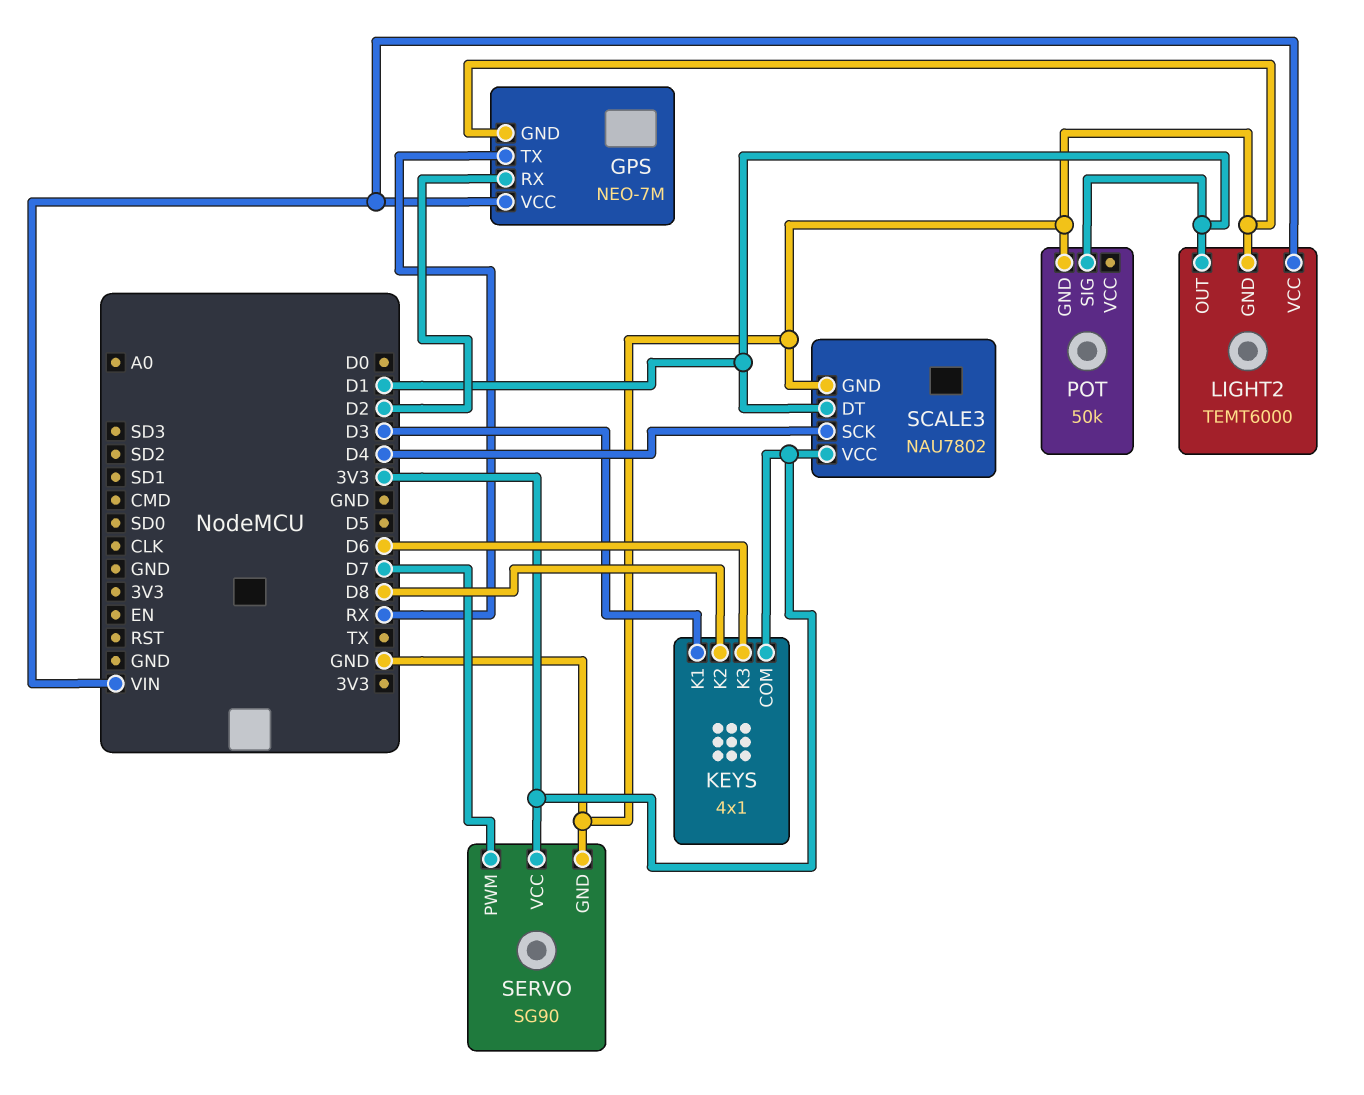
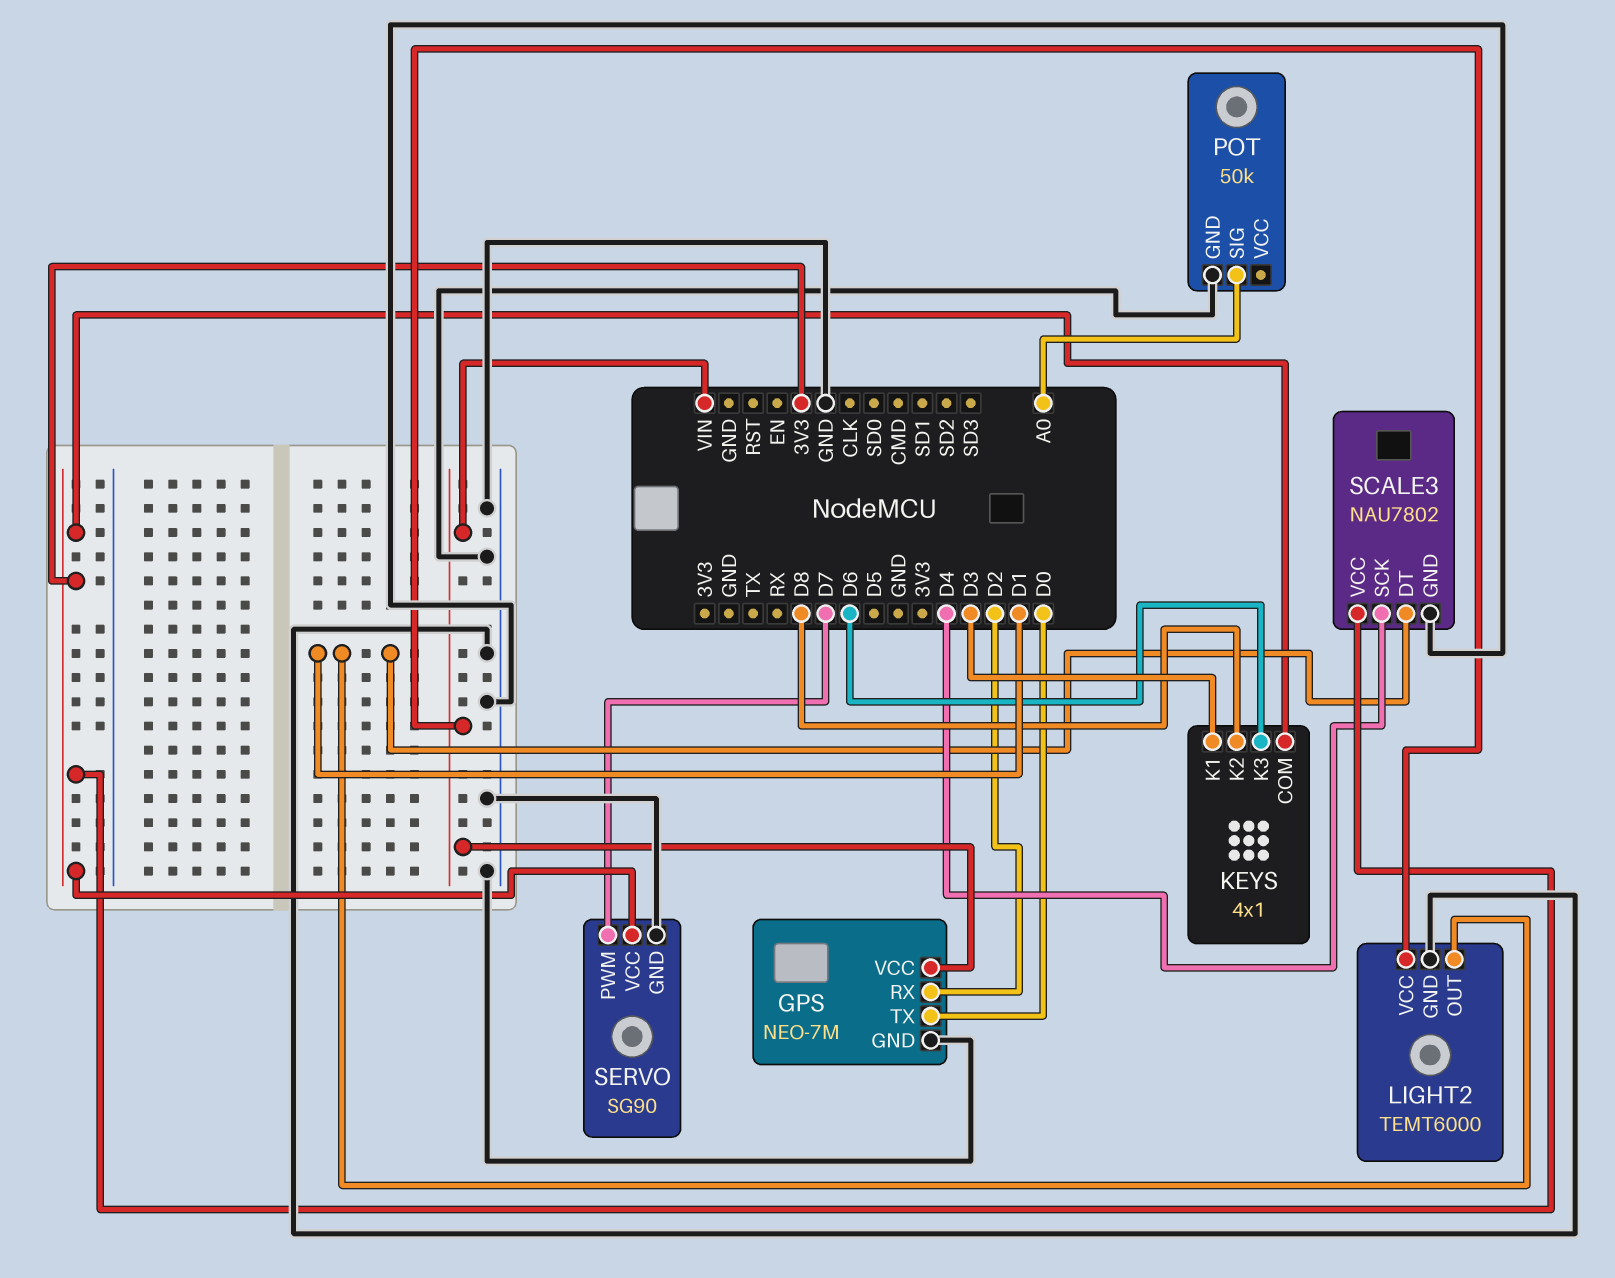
GPS pin TX: RX -> D0
POT pin SIG: D1 -> A0

